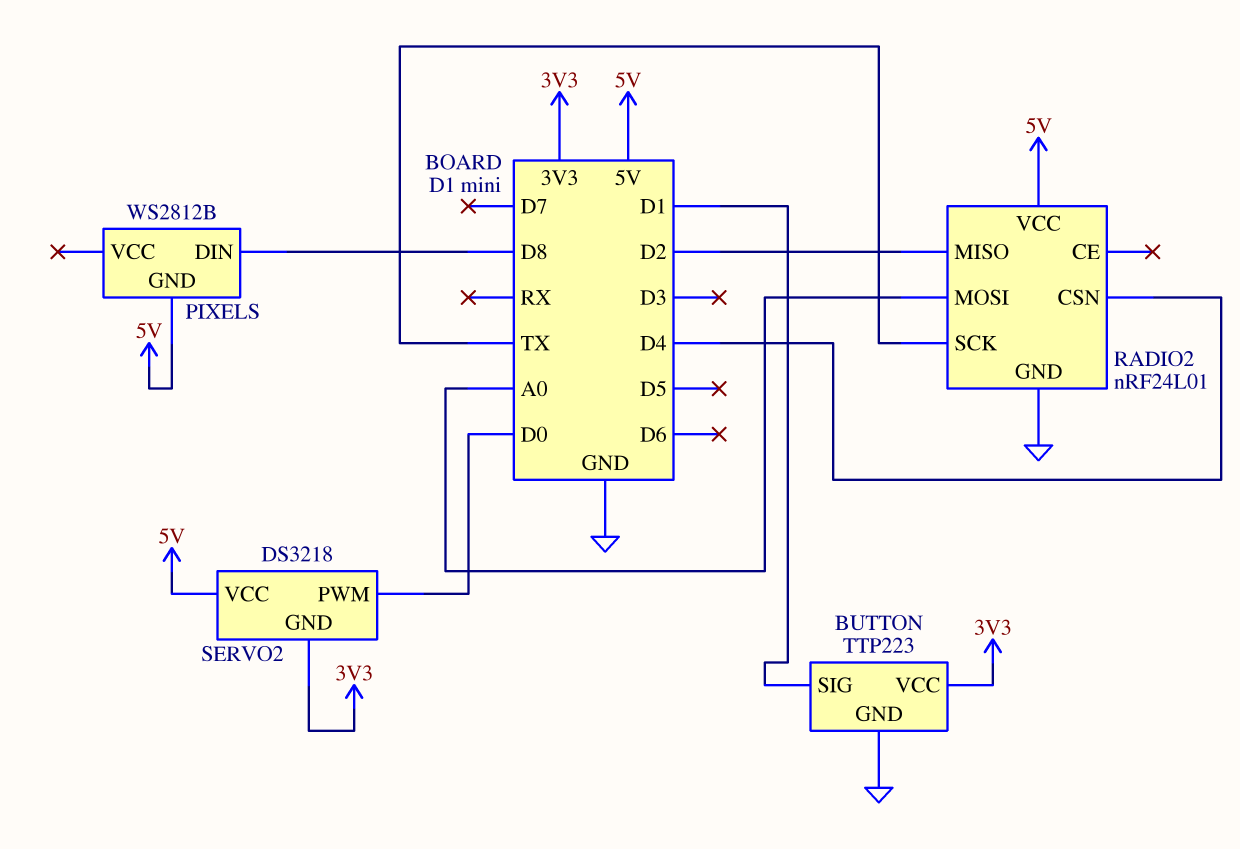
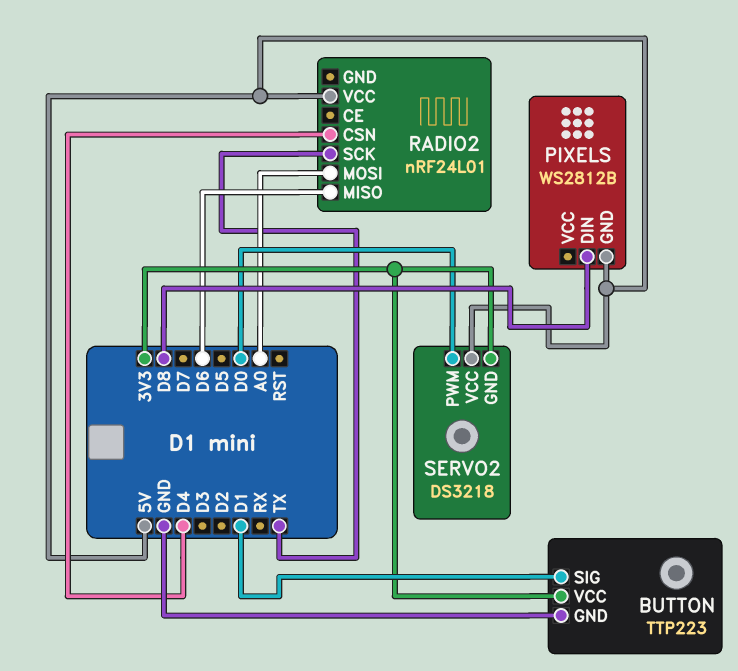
RADIO2 pin GND: GND -> none
RADIO2 pin MISO: D2 -> D6

